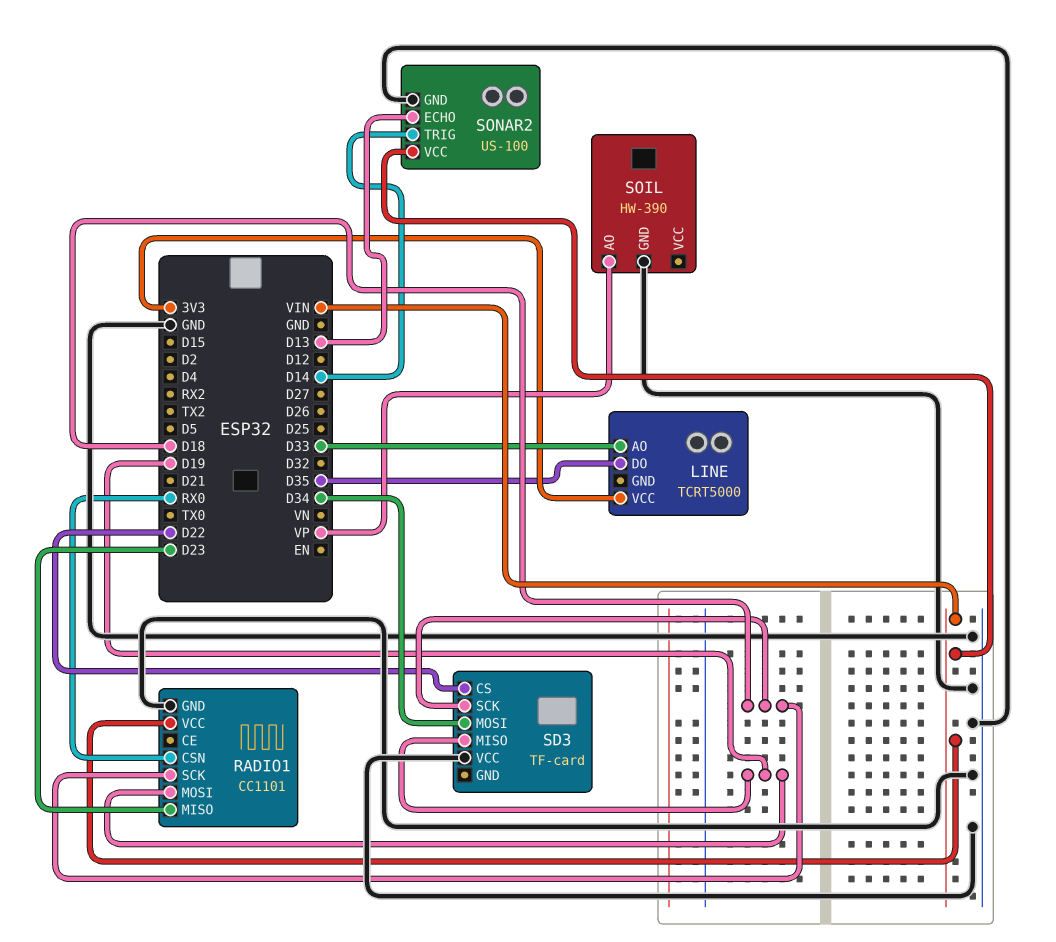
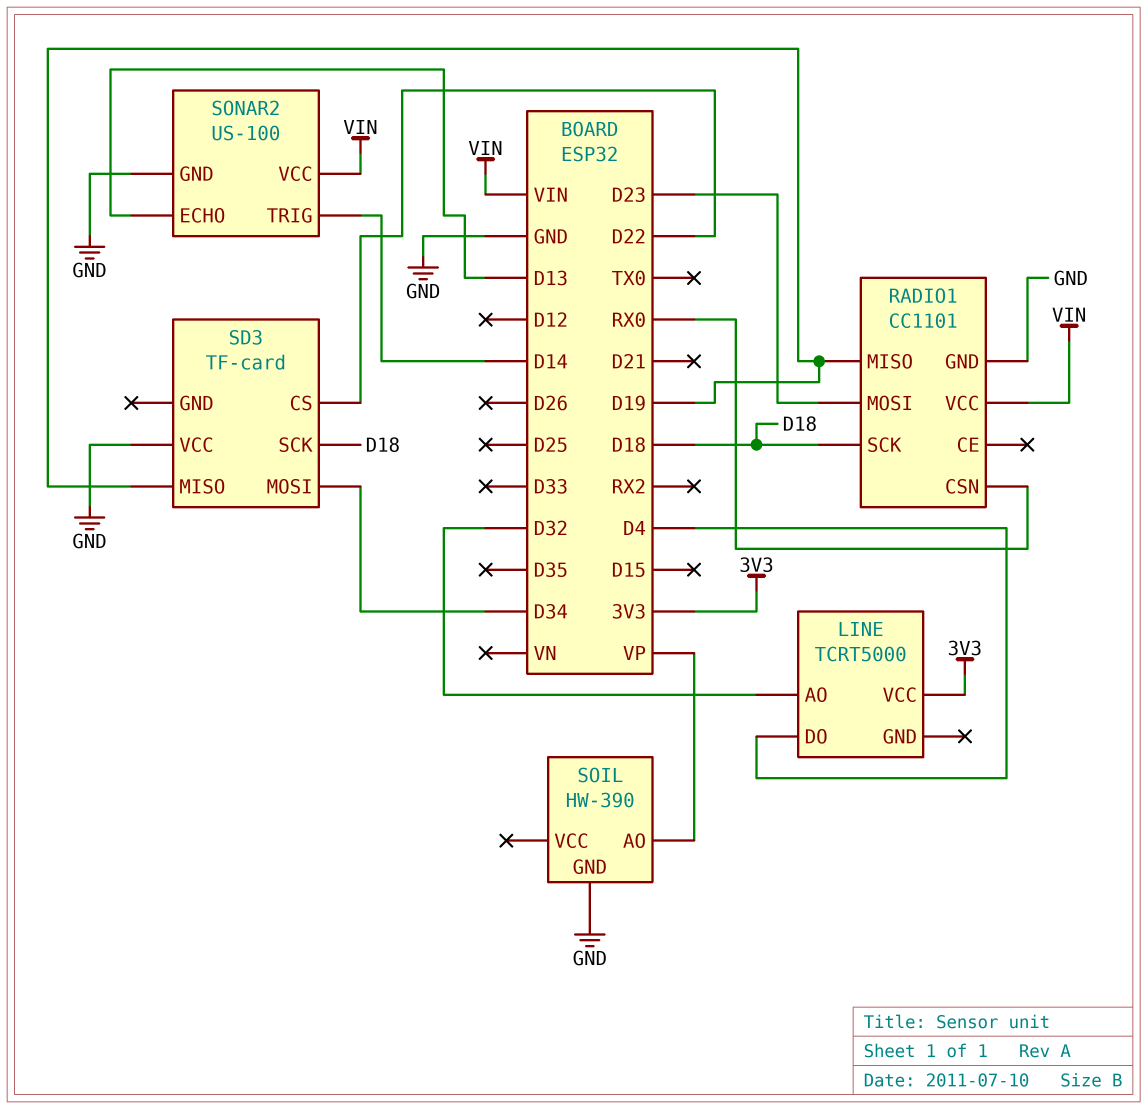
LINE pin AO: D33 -> D32
LINE pin DO: D35 -> D4
RADIO1 pin MISO: D23 -> D19
RADIO1 pin MOSI: D19 -> D23

